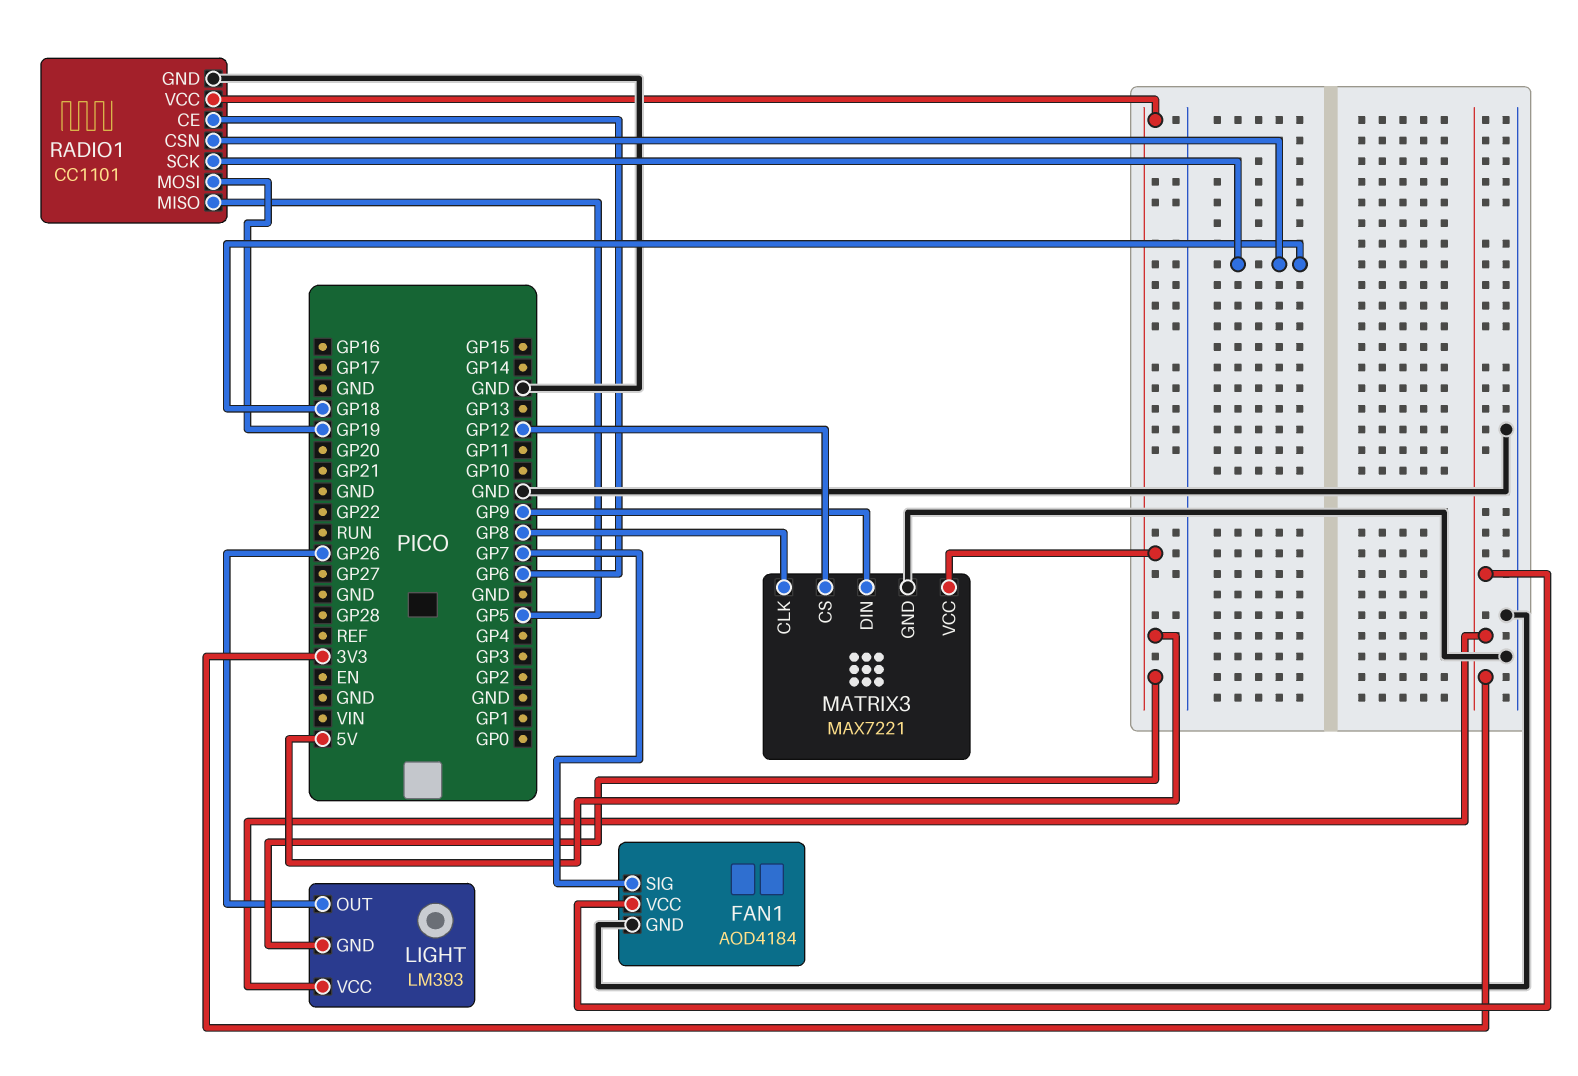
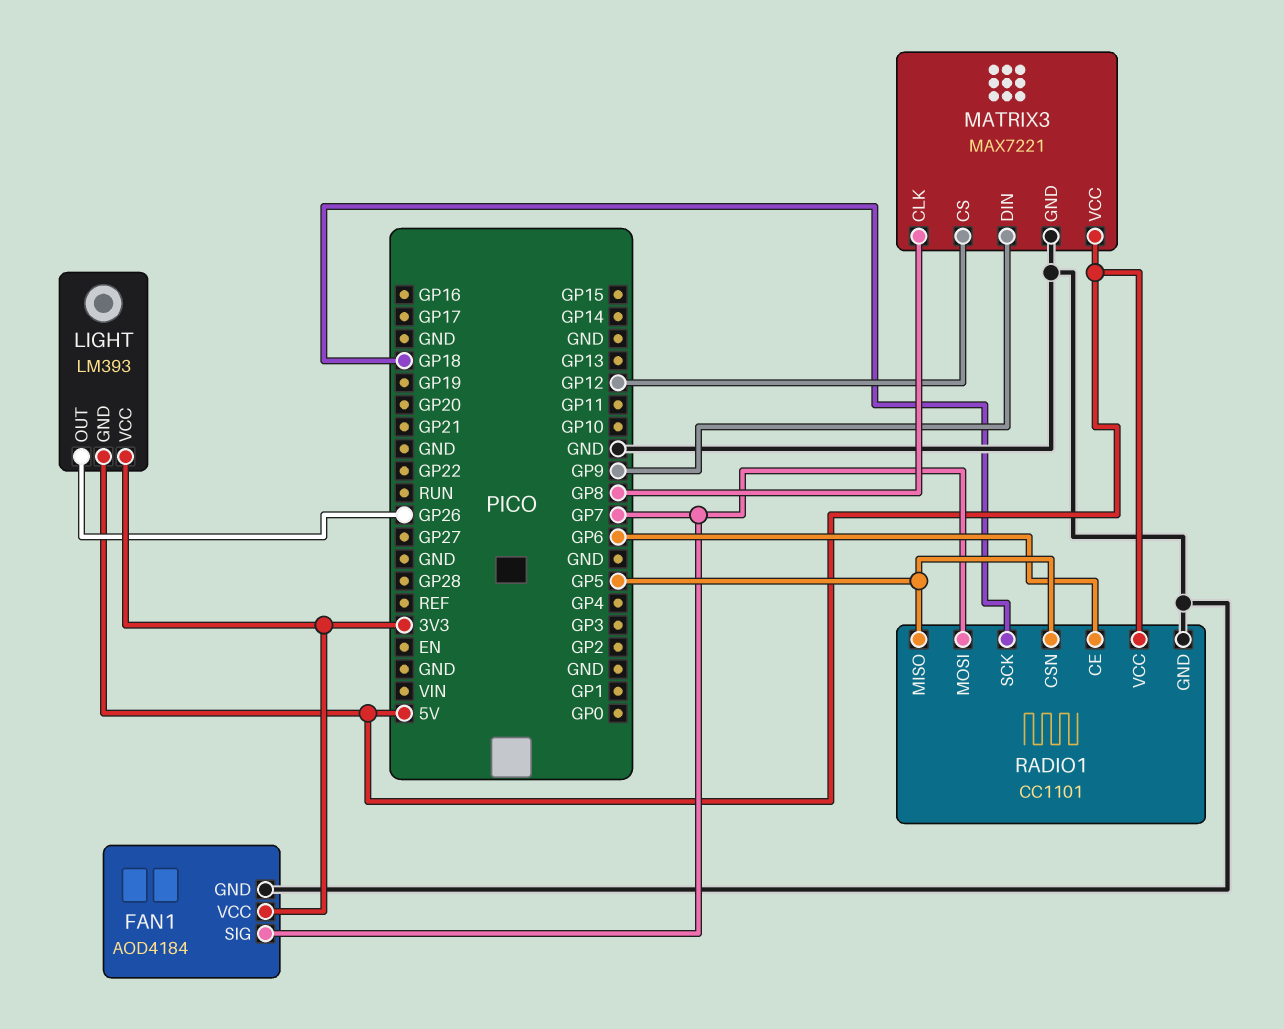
RADIO1 pin CSN: GP18 -> GP5
RADIO1 pin MOSI: GP19 -> GP7

